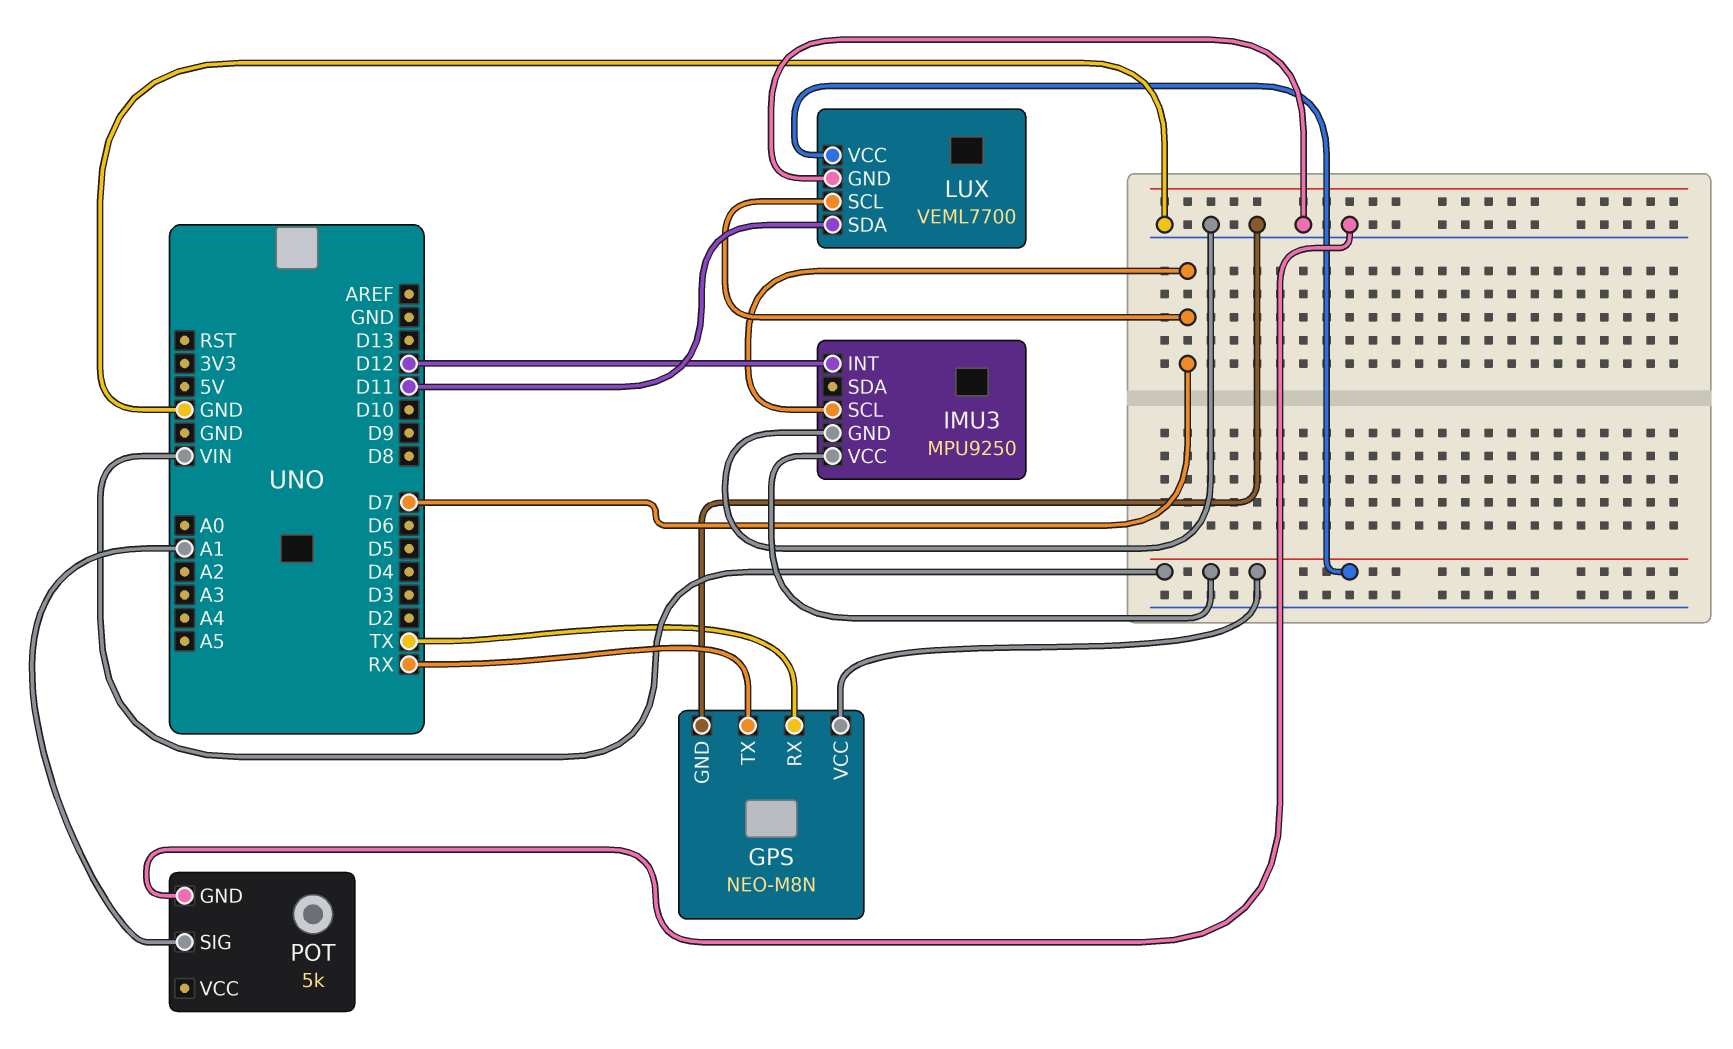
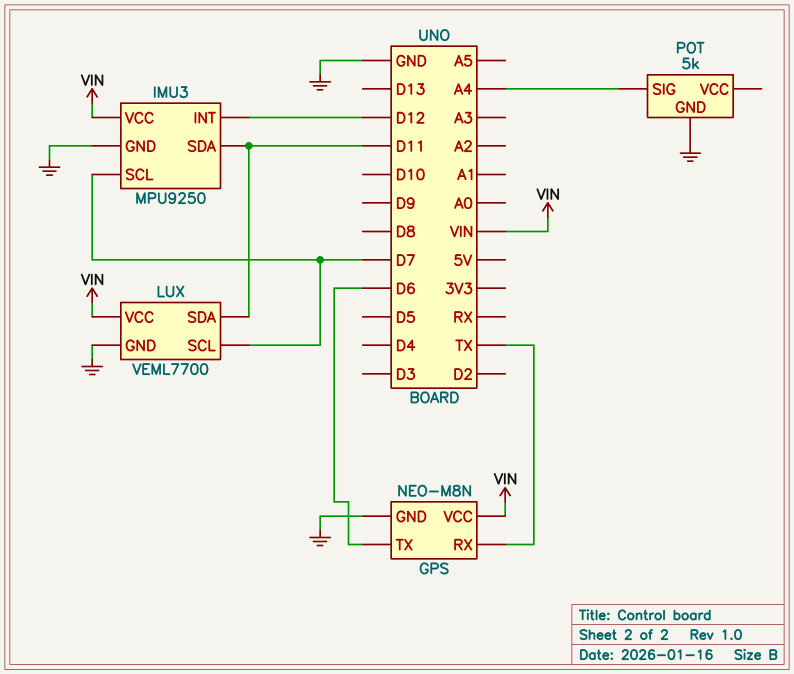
GPS pin TX: RX -> D6
IMU3 pin SDA: none -> D11
POT pin SIG: A1 -> A4

